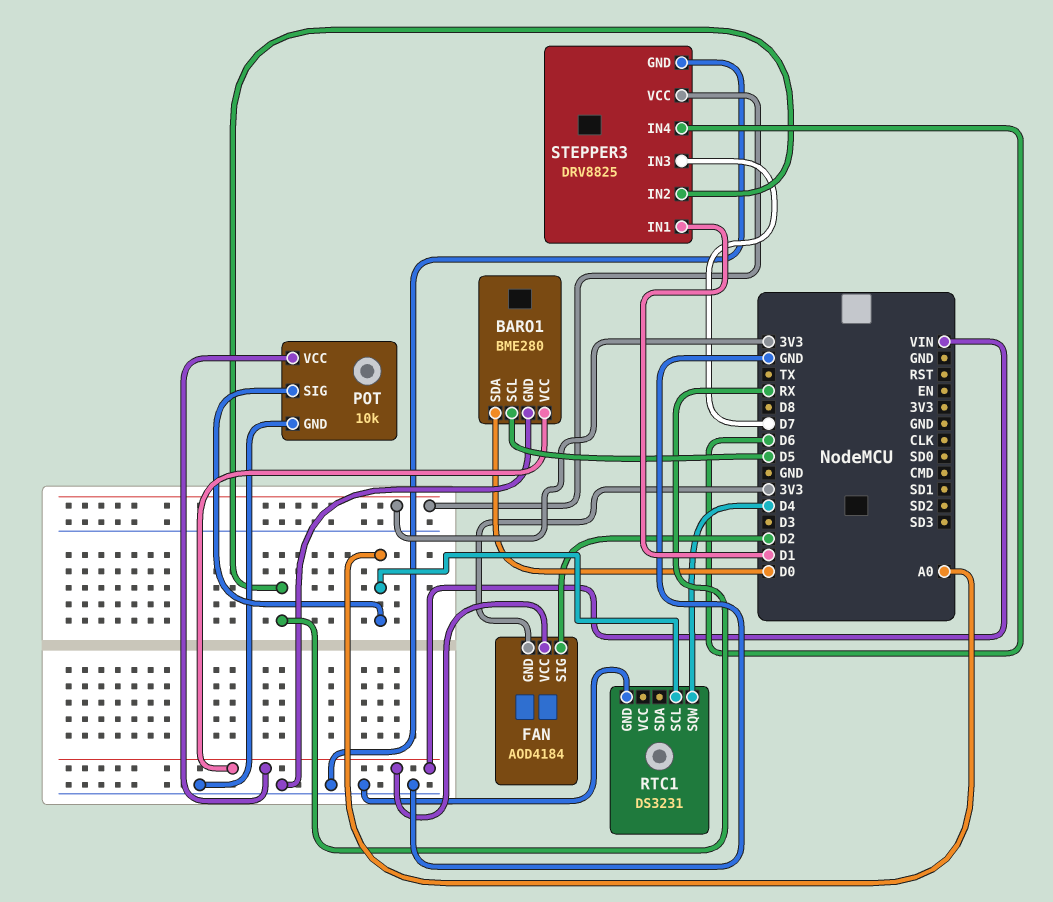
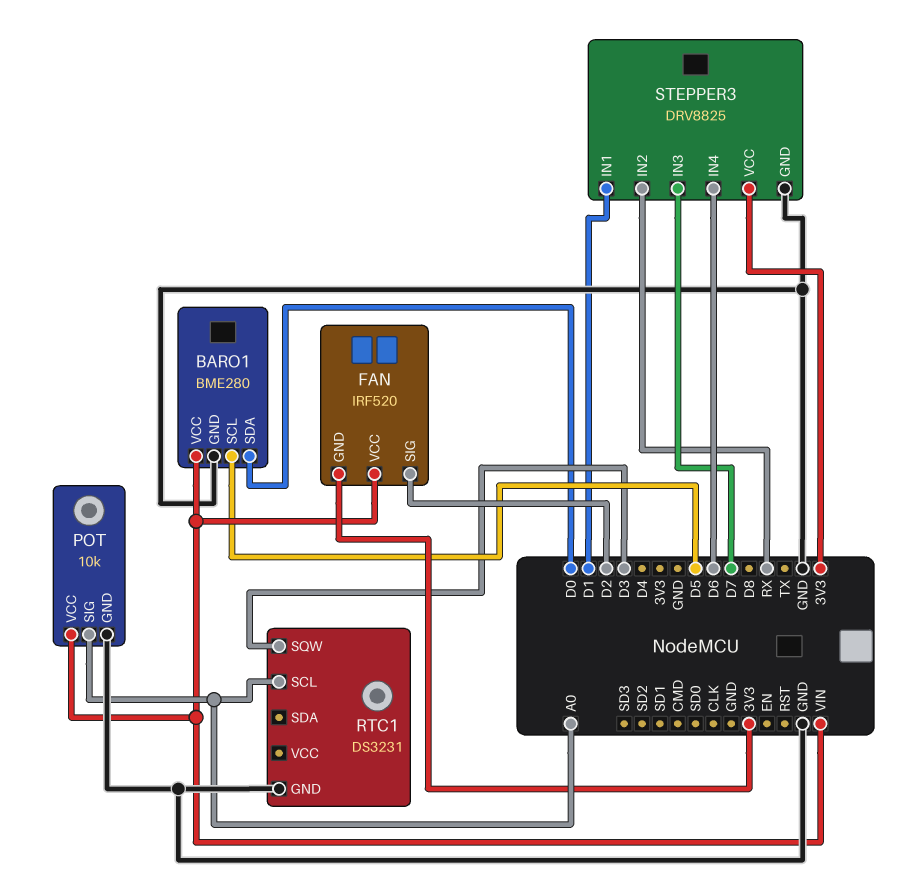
FAN: AOD4184 -> IRF520
RTC1 pin SQW: D4 -> D3

